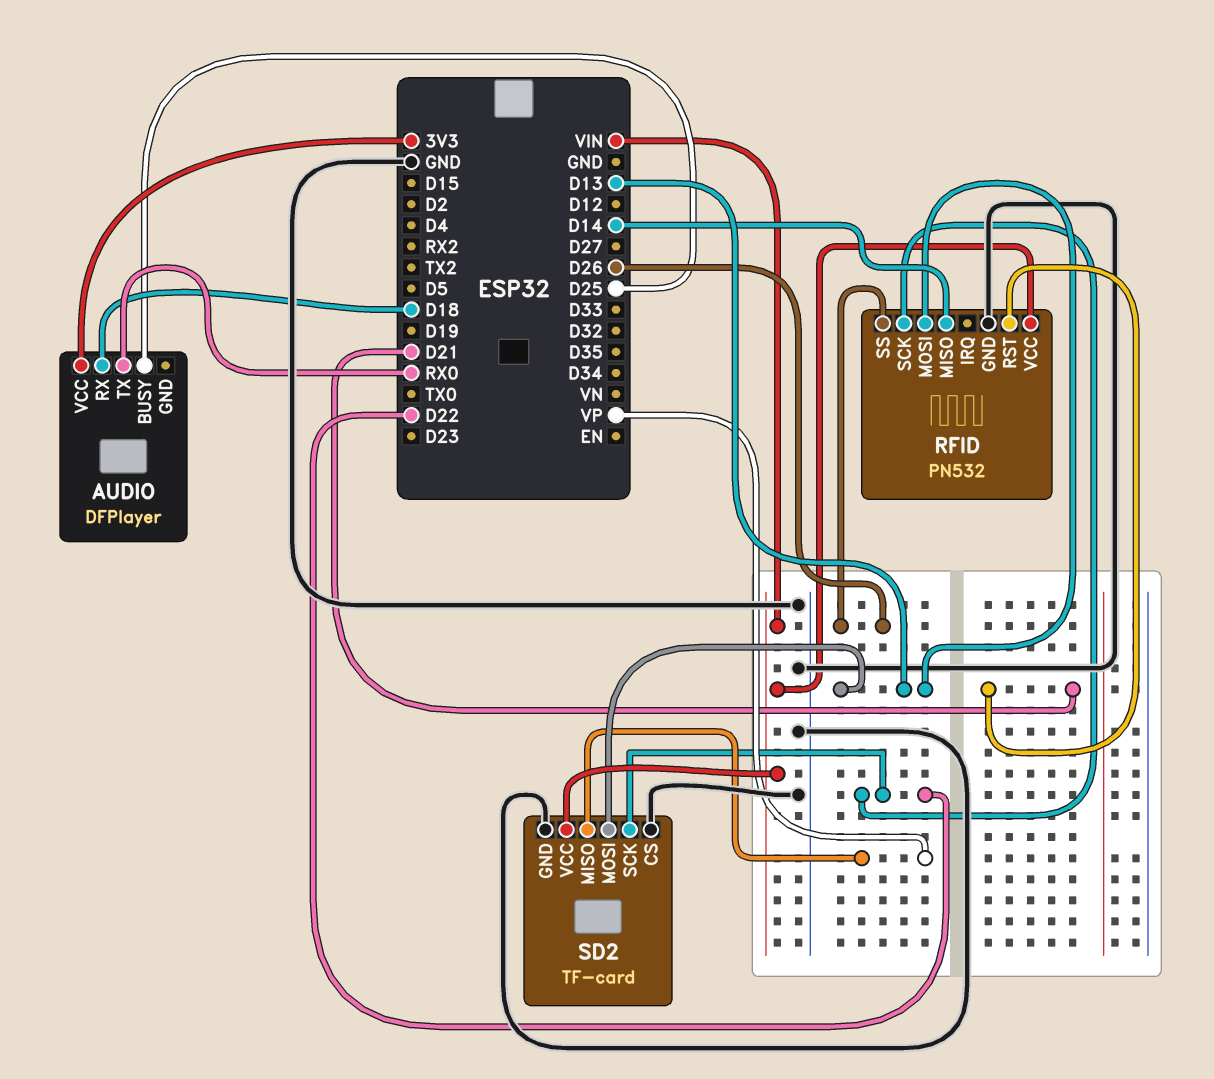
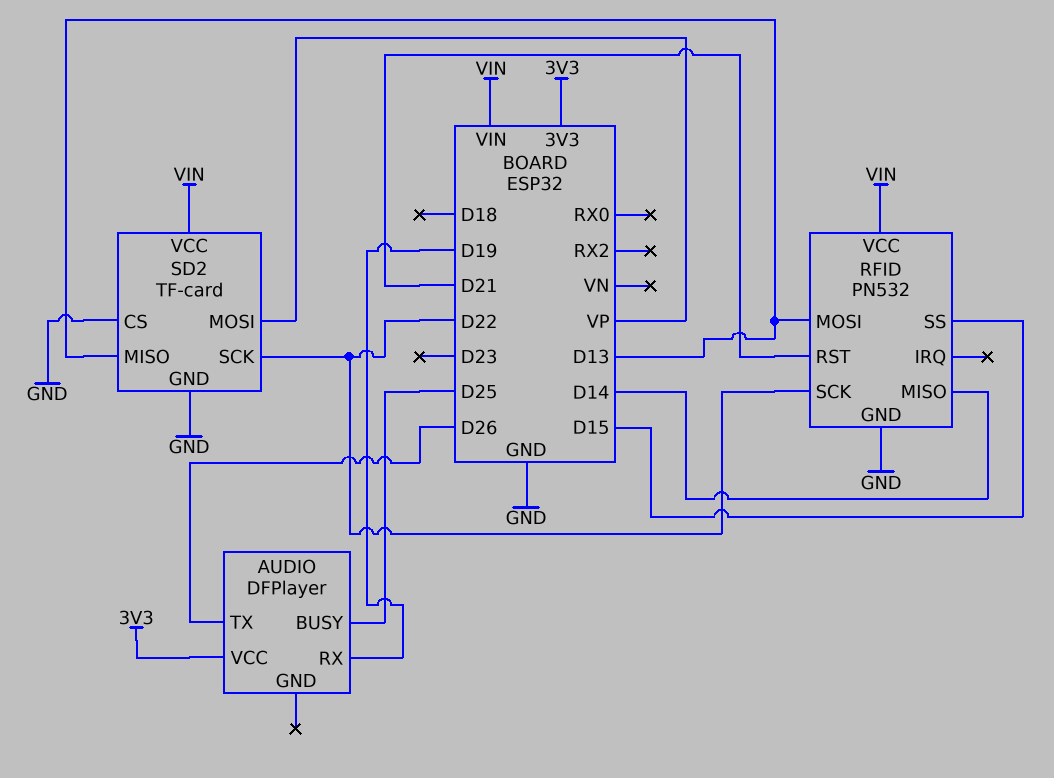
AUDIO pin RX: D18 -> D19
AUDIO pin TX: RX0 -> D26
RFID pin SS: D26 -> D15
SD2 pin MISO: VP -> D13
SD2 pin MOSI: D13 -> VP

